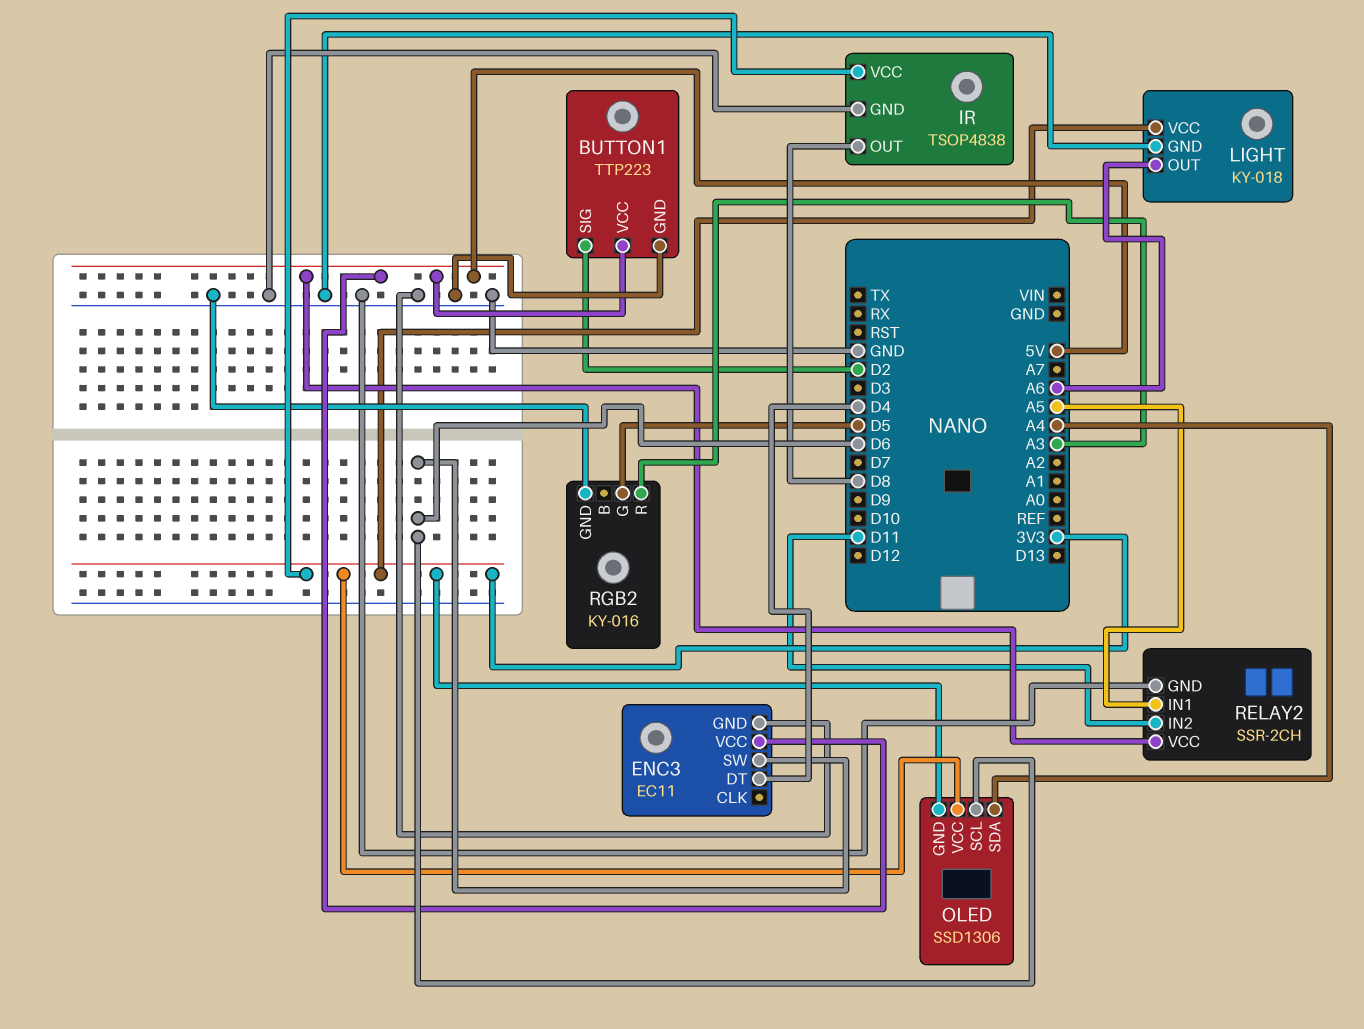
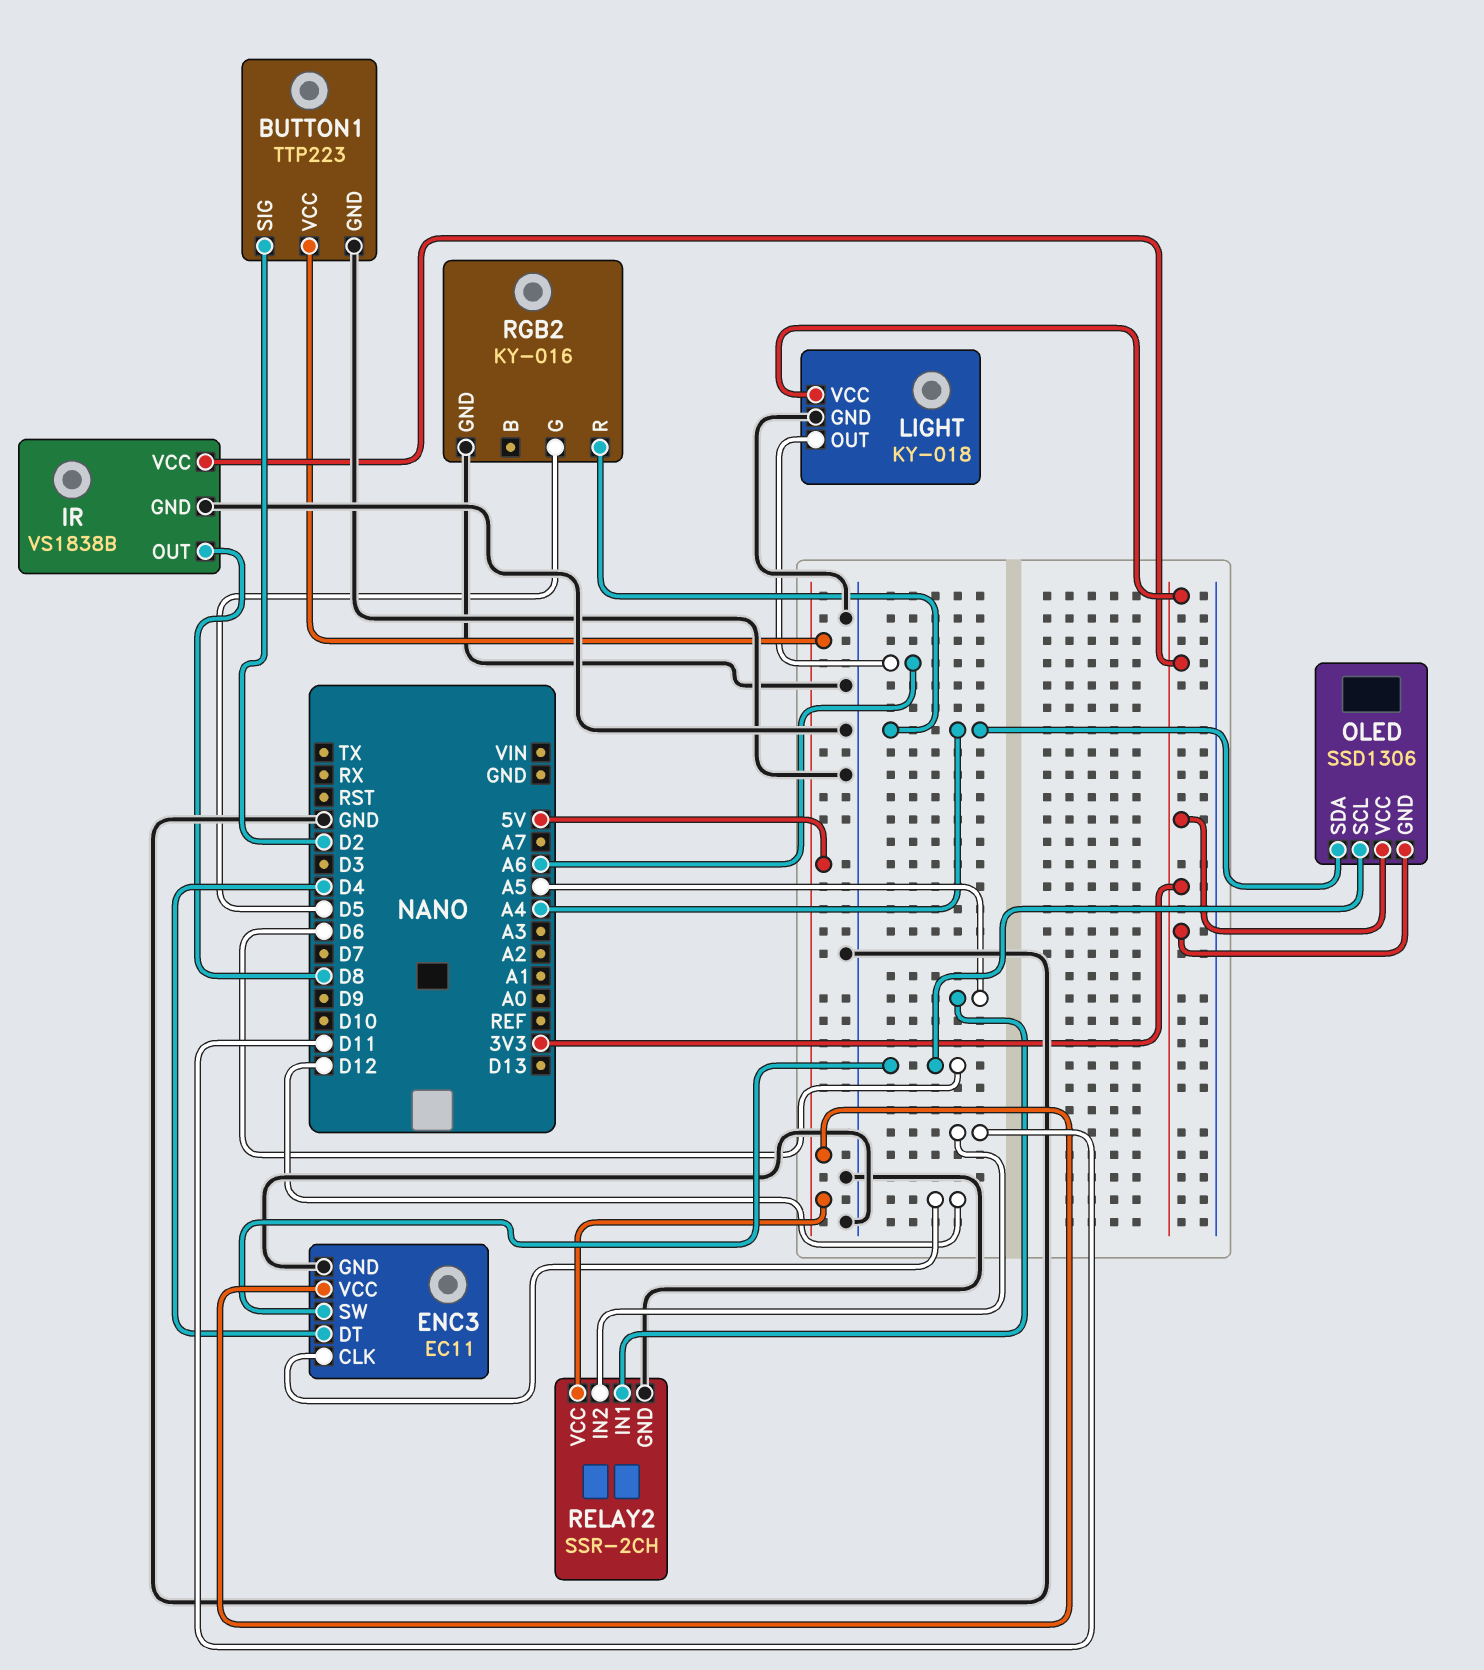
ENC3 pin CLK: none -> D12
IR: TSOP4838 -> VS1838B
RGB2 pin R: A3 -> A4

